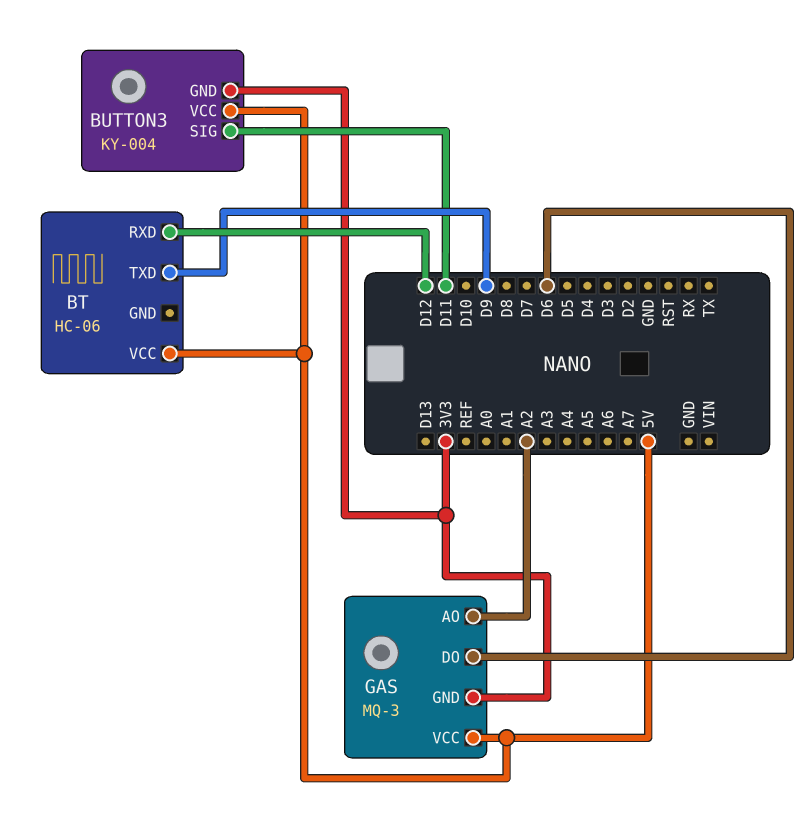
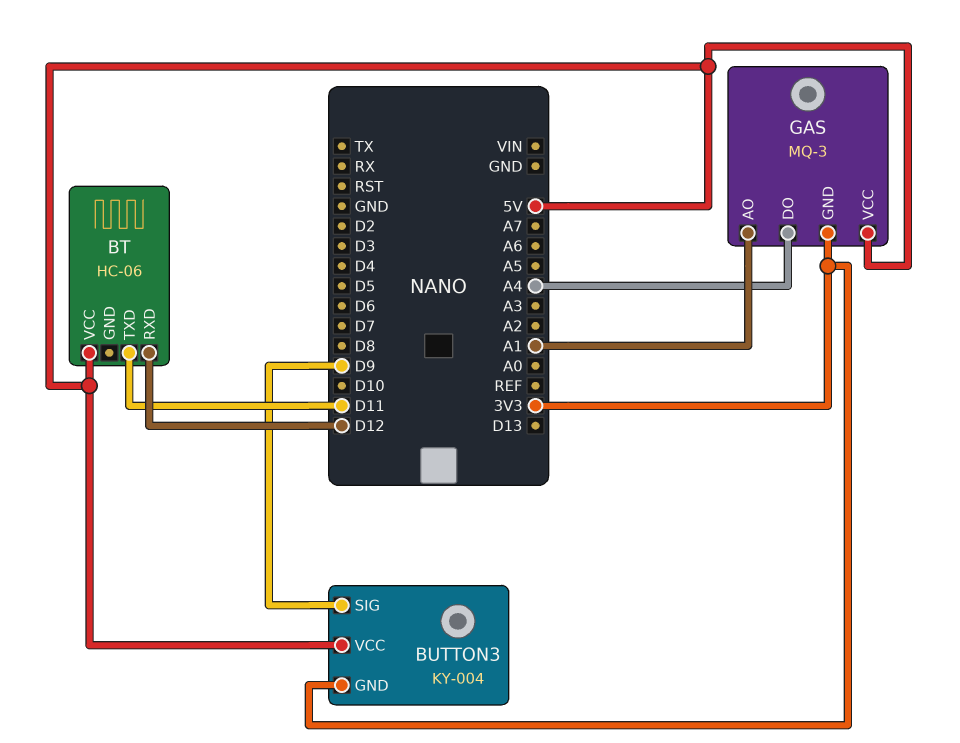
BT pin TXD: D9 -> D11
BUTTON3 pin SIG: D11 -> D9
GAS pin AO: A2 -> A1
GAS pin DO: D6 -> A4

